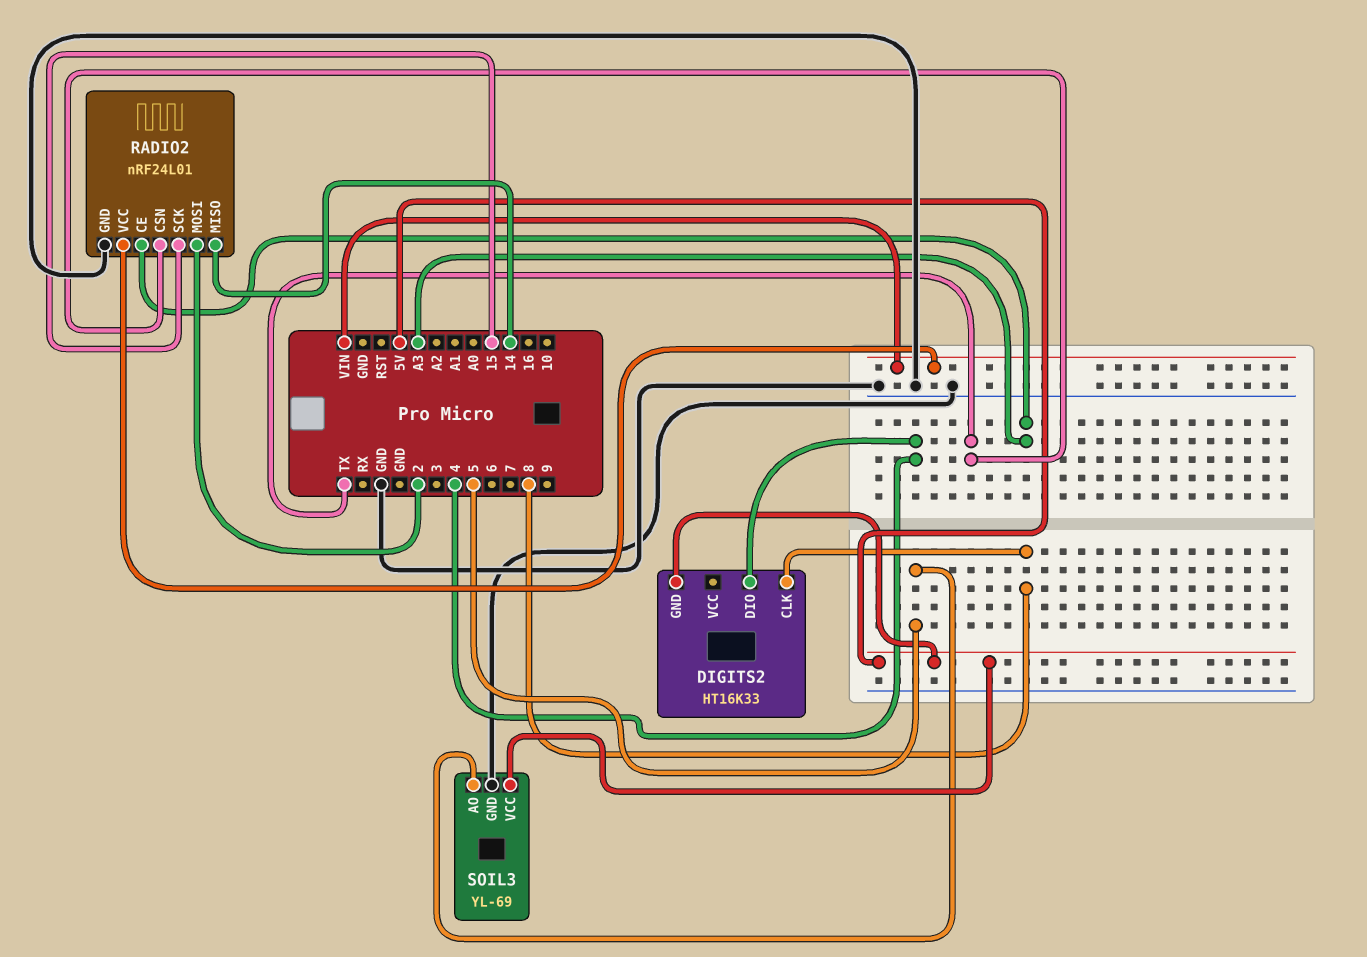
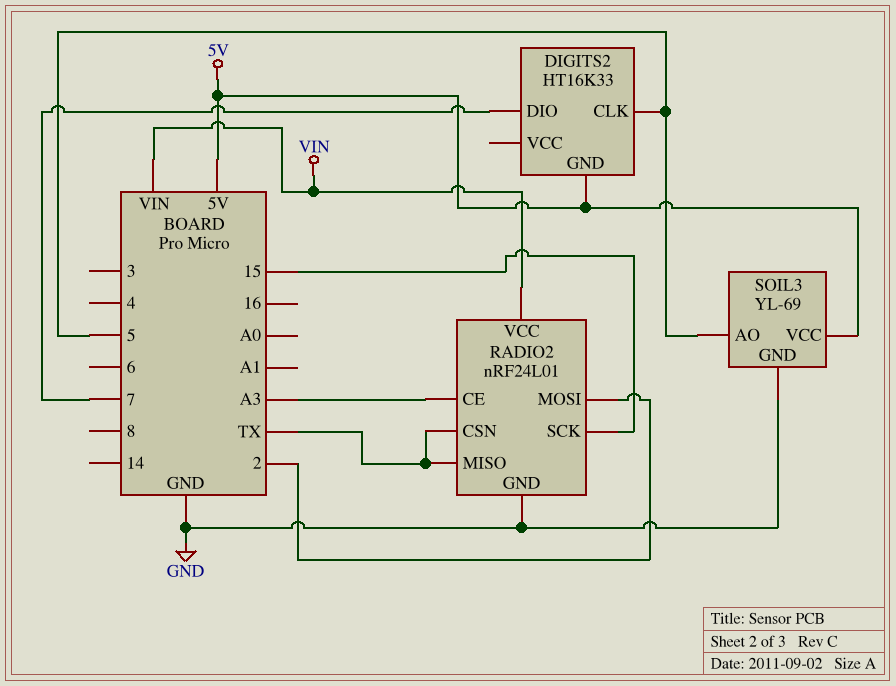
DIGITS2 pin CLK: 8 -> 5
DIGITS2 pin DIO: 4 -> 7
RADIO2 pin MISO: 14 -> TX

